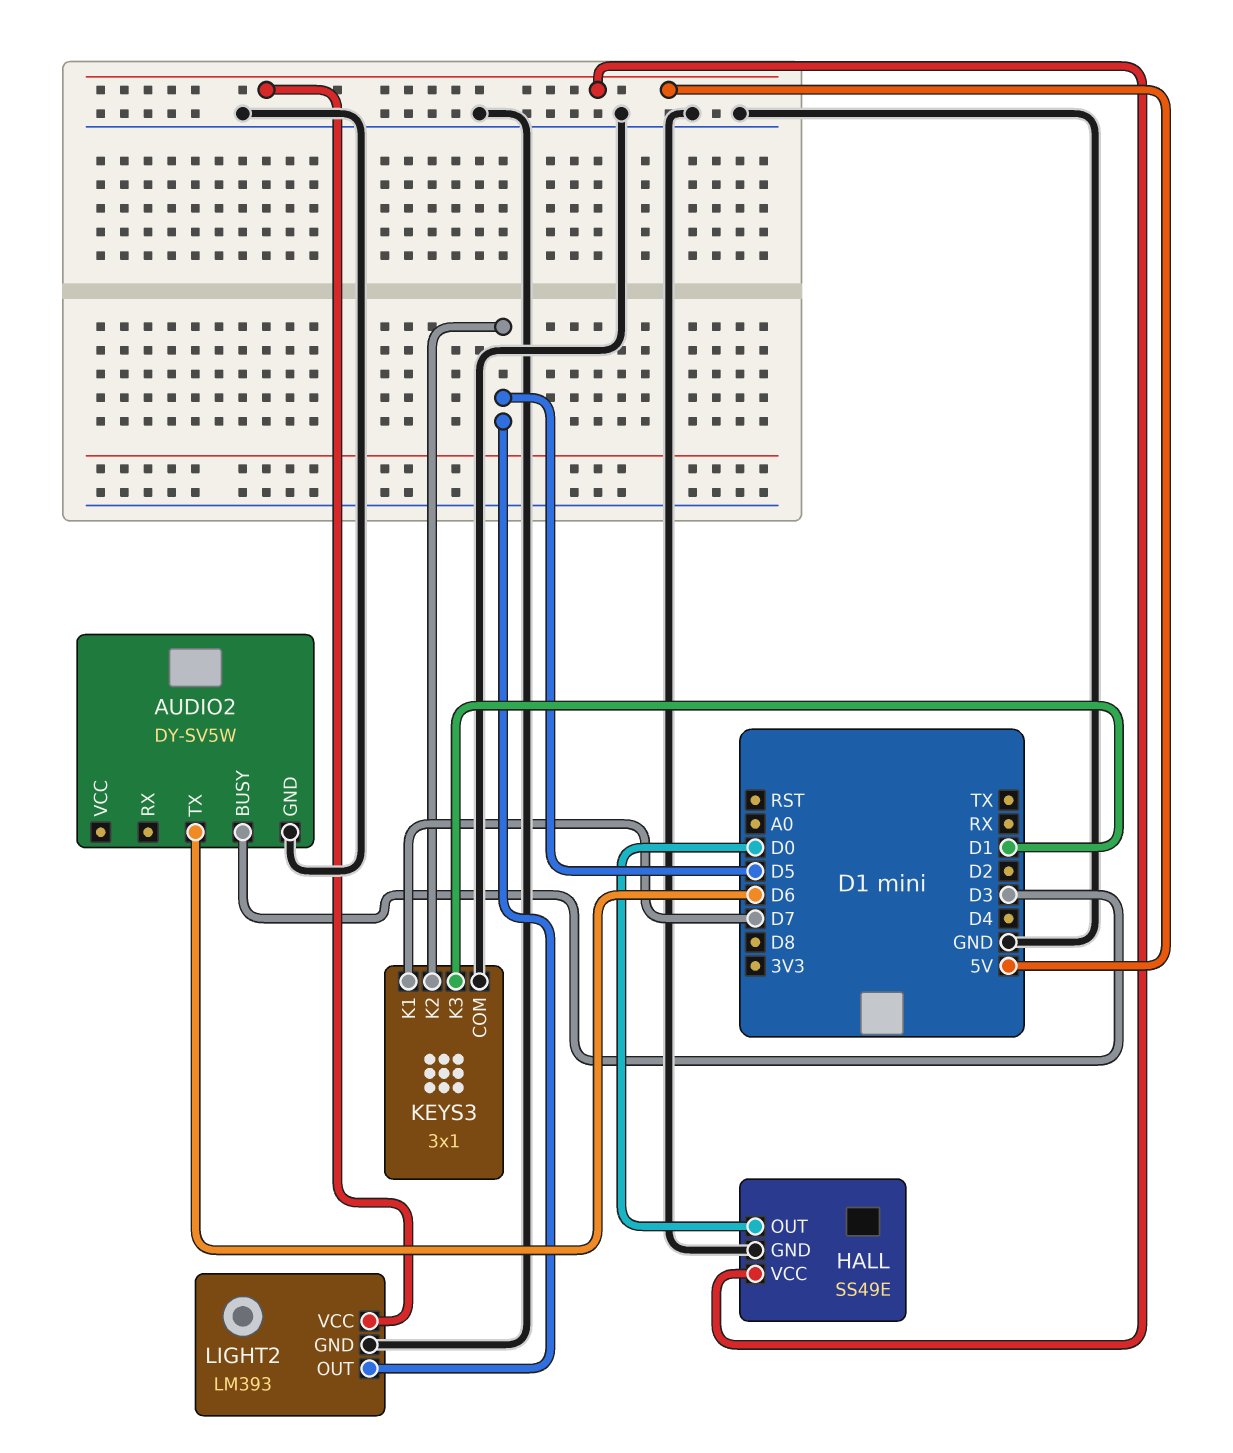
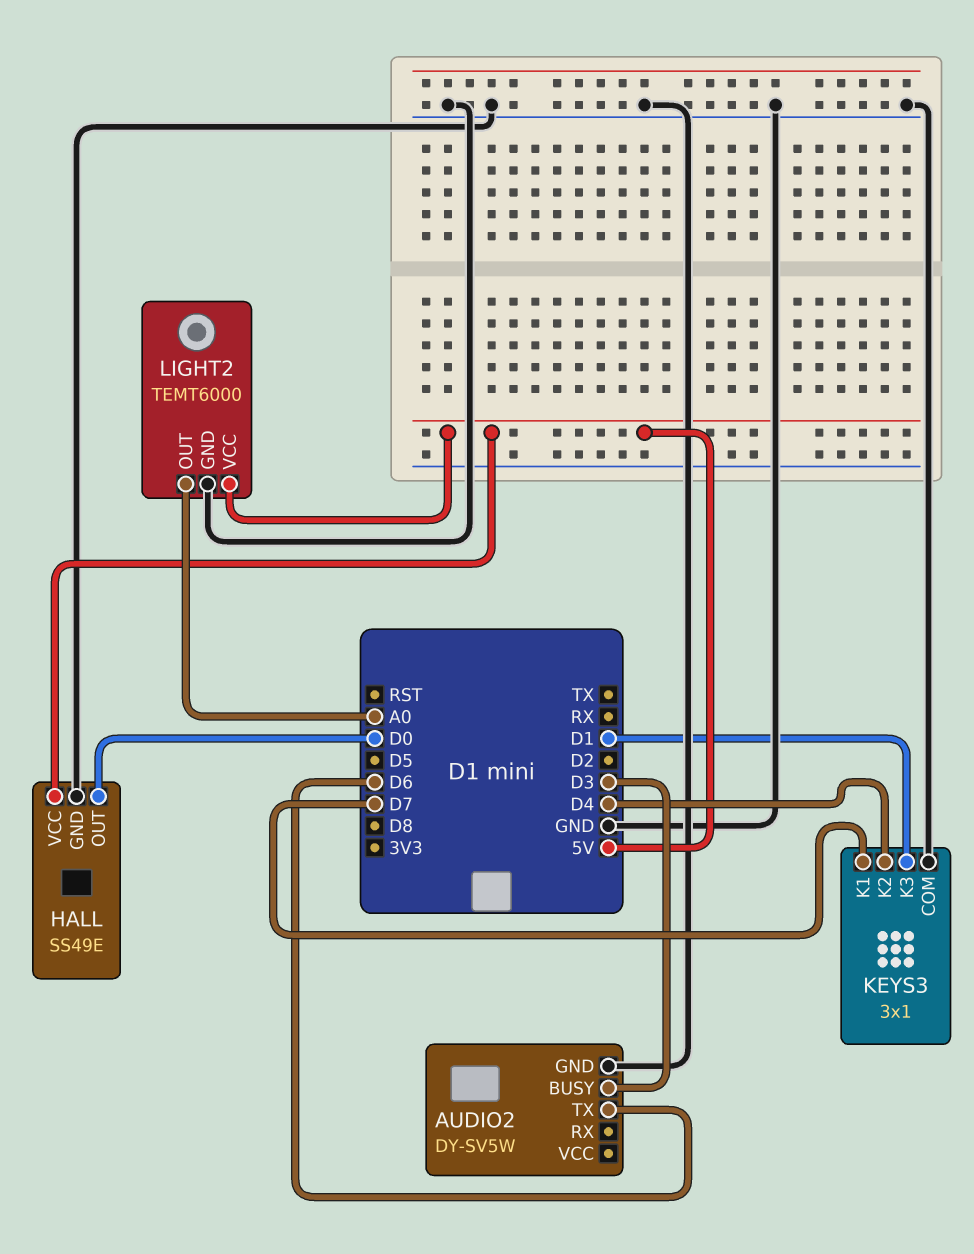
KEYS3 pin K2: D5 -> D4
LIGHT2: LM393 -> TEMT6000
LIGHT2 pin OUT: D5 -> A0

